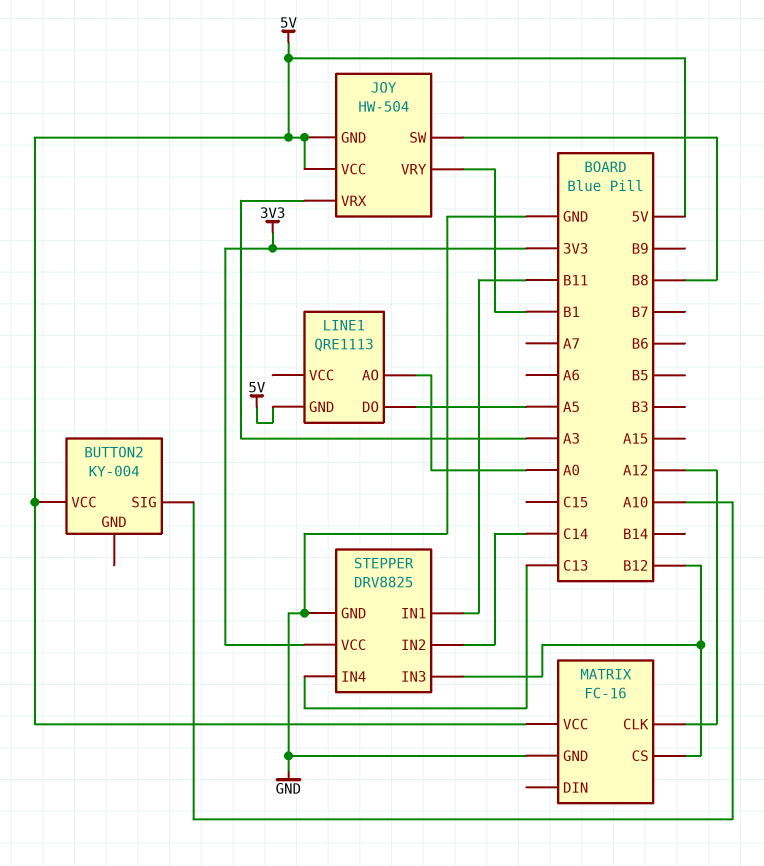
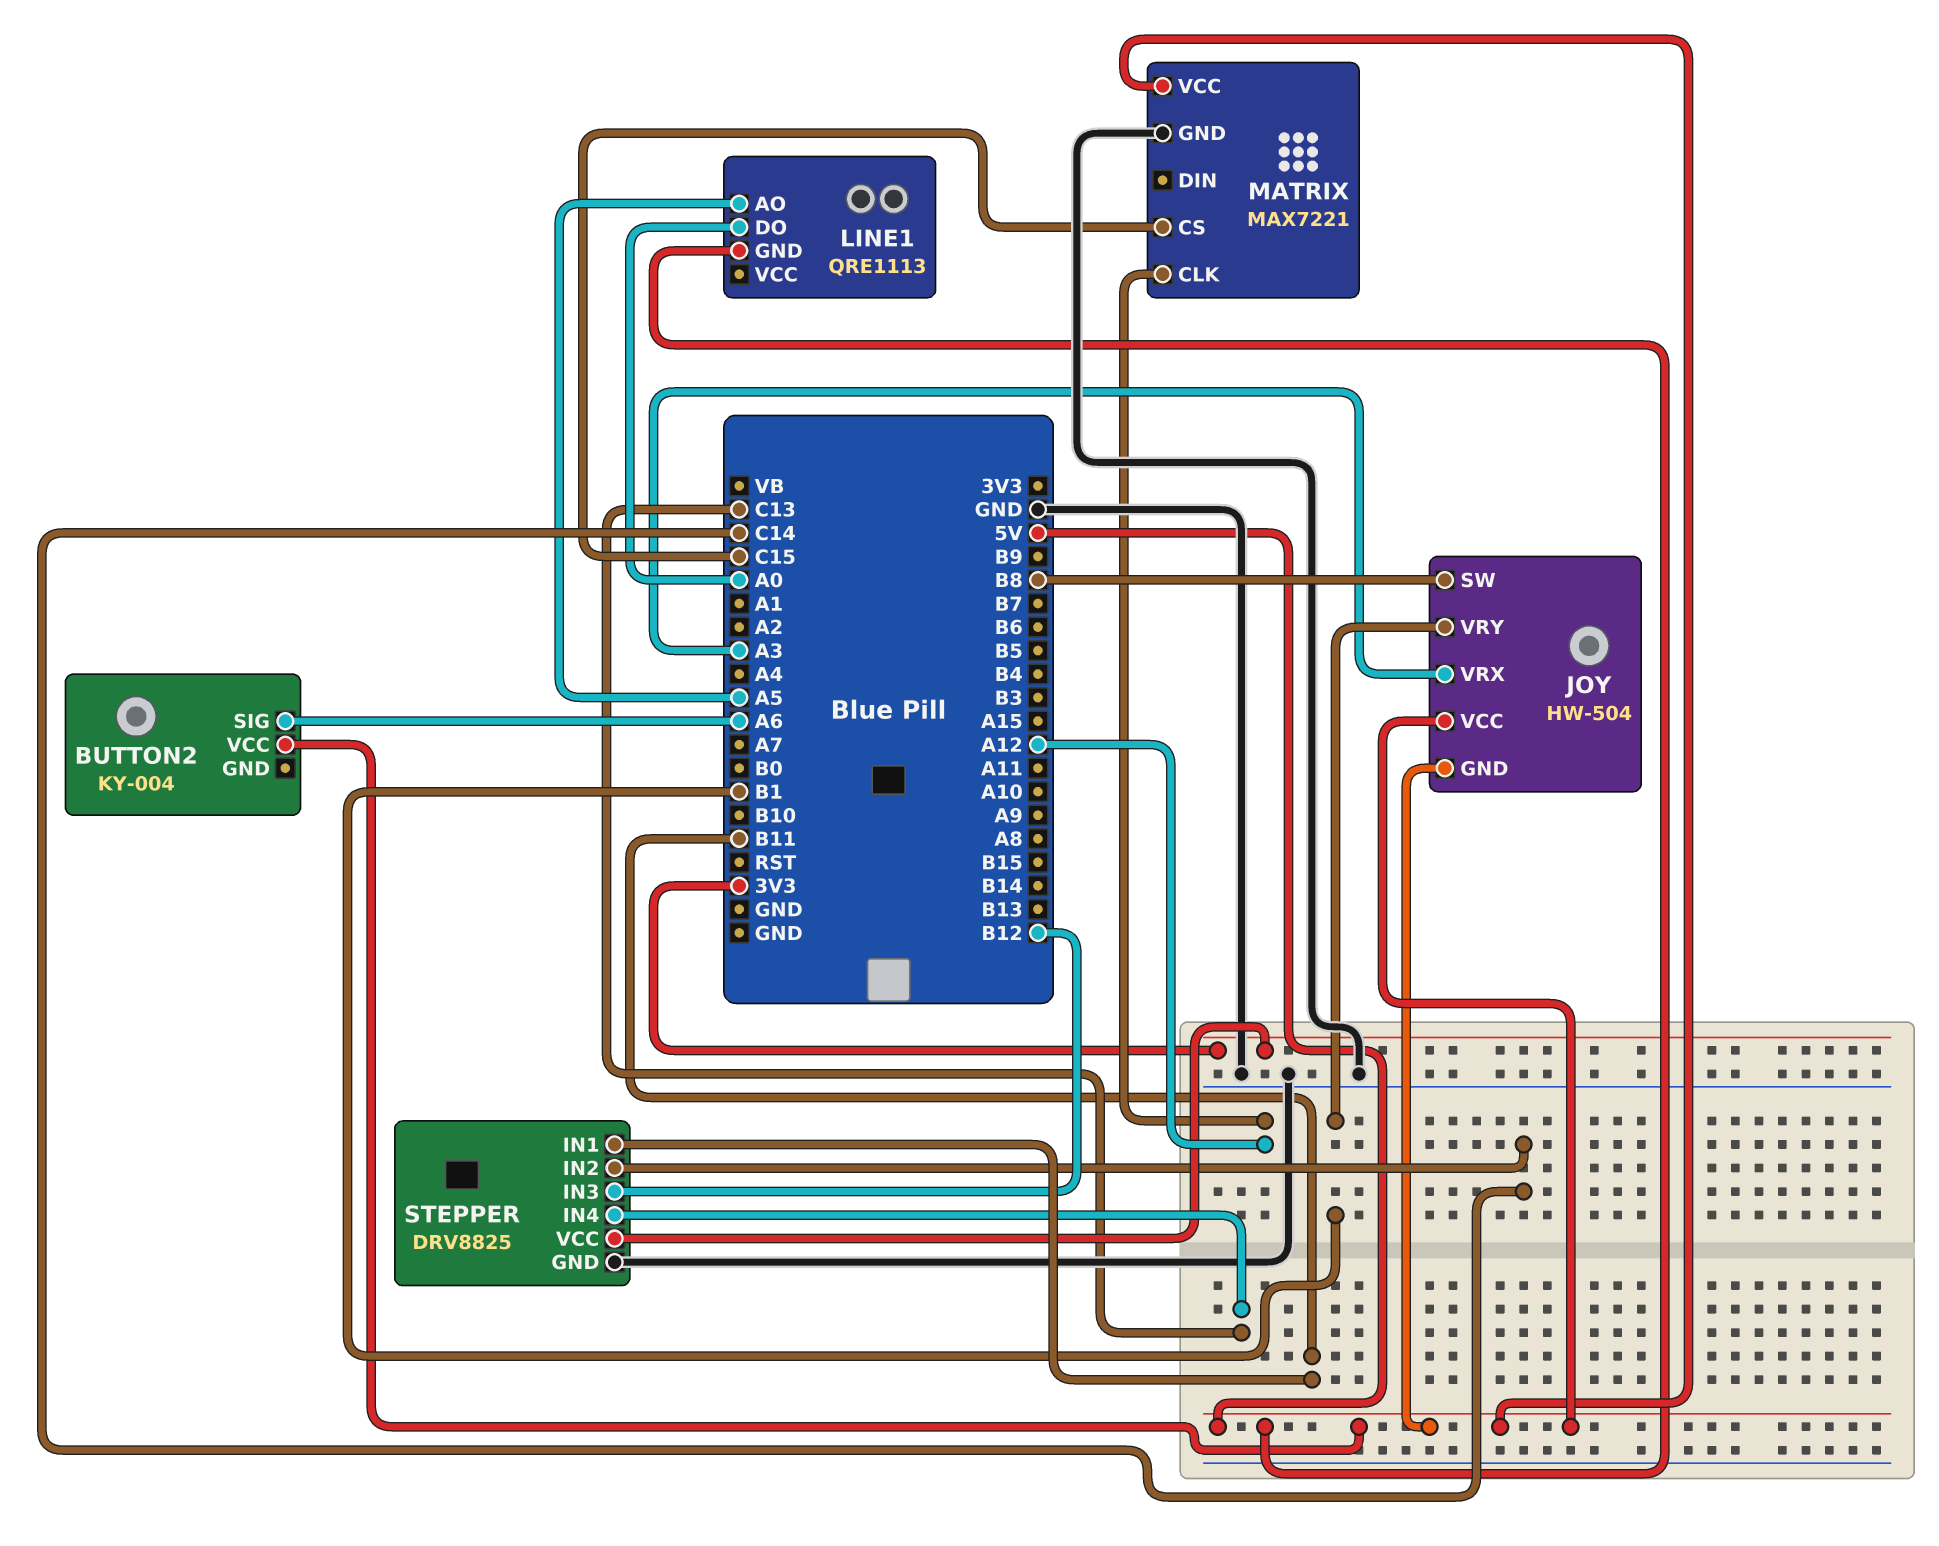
BUTTON2 pin SIG: A10 -> A6
LINE1 pin AO: A0 -> A5
LINE1 pin DO: A5 -> A0
MATRIX: FC-16 -> MAX7221
MATRIX pin CS: B12 -> C15

